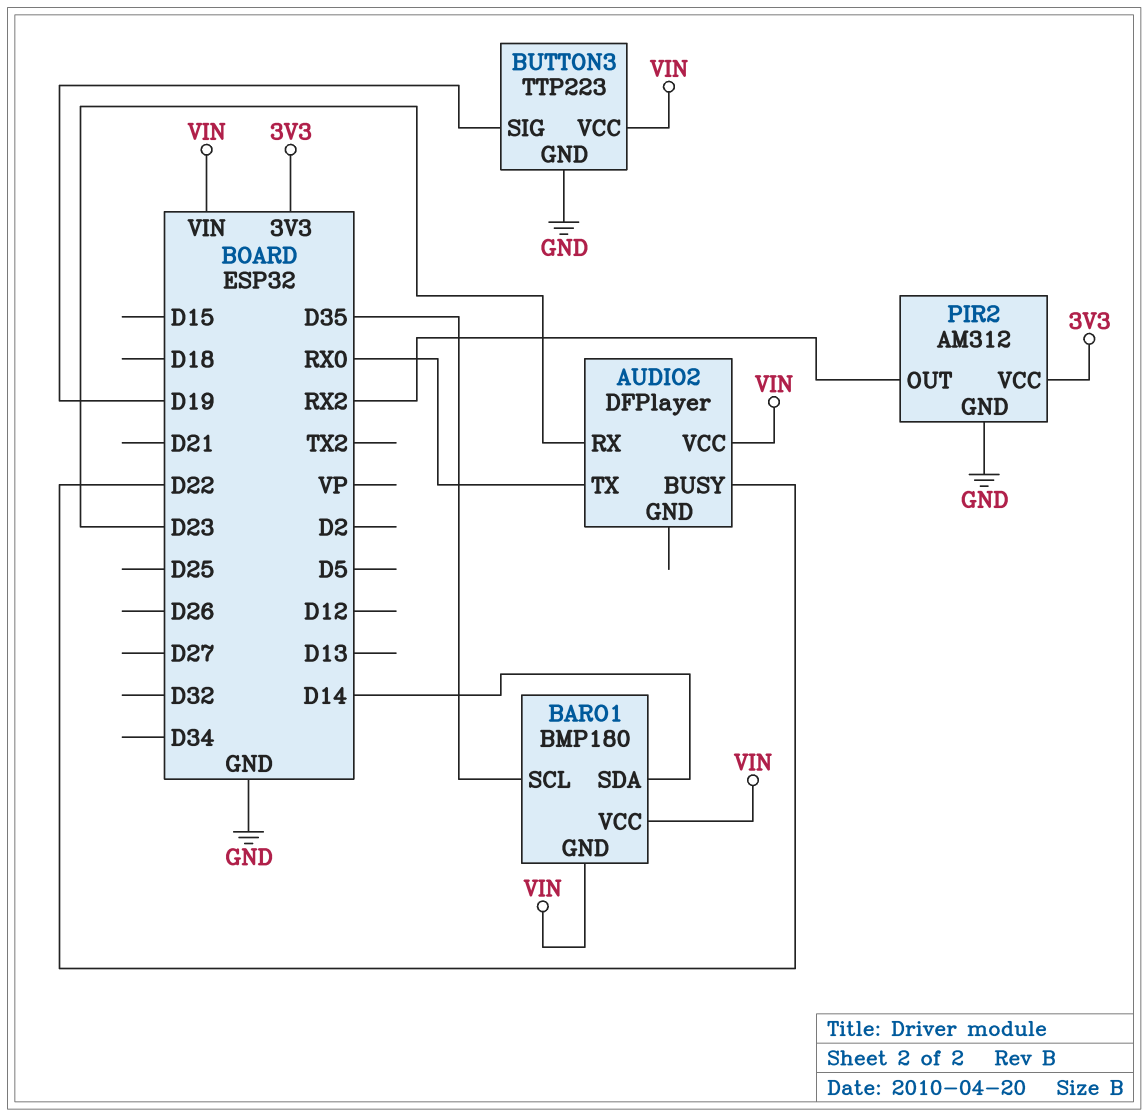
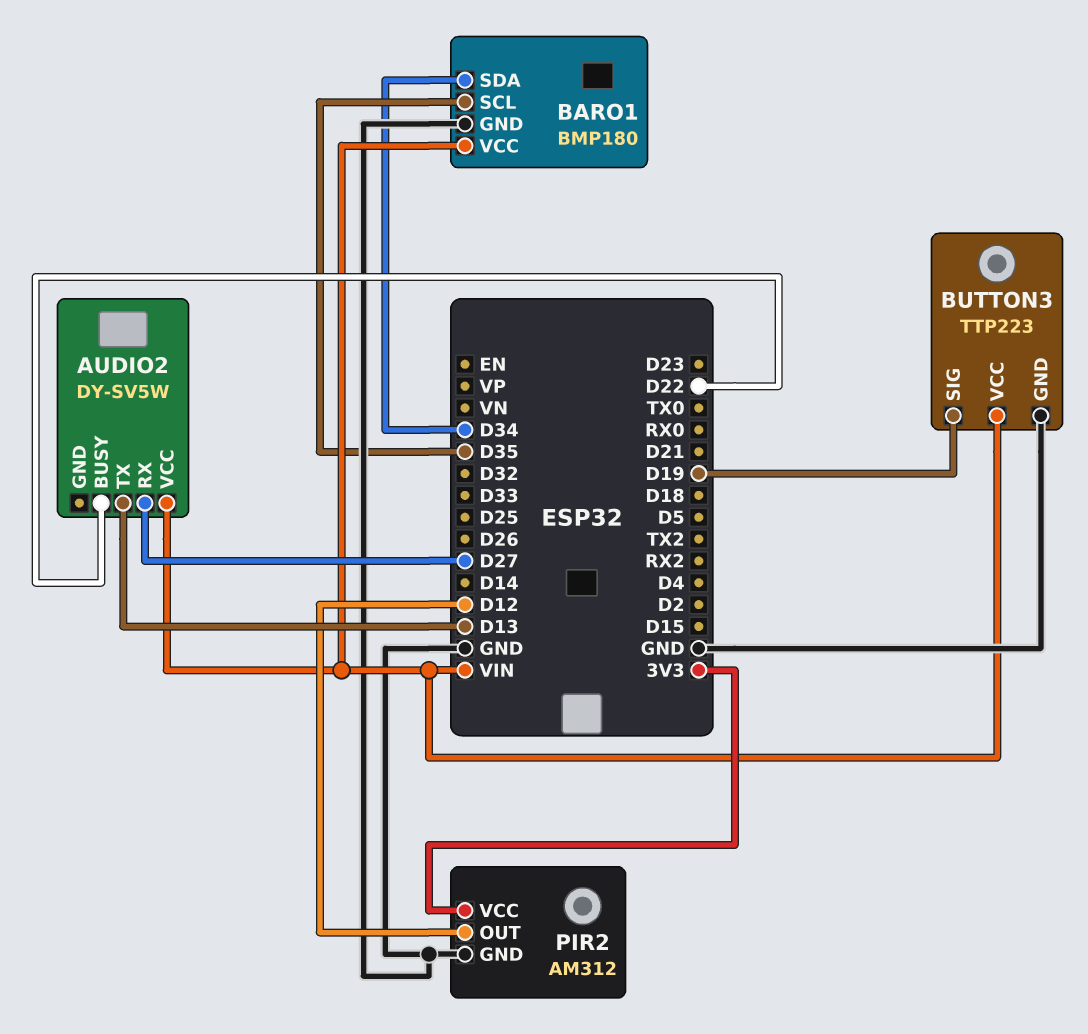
AUDIO2: DFPlayer -> DY-SV5W
AUDIO2 pin RX: D23 -> D27
AUDIO2 pin TX: RX0 -> D13
BARO1 pin GND: VIN -> GND
BARO1 pin SDA: D14 -> D34
PIR2 pin OUT: RX2 -> D12

